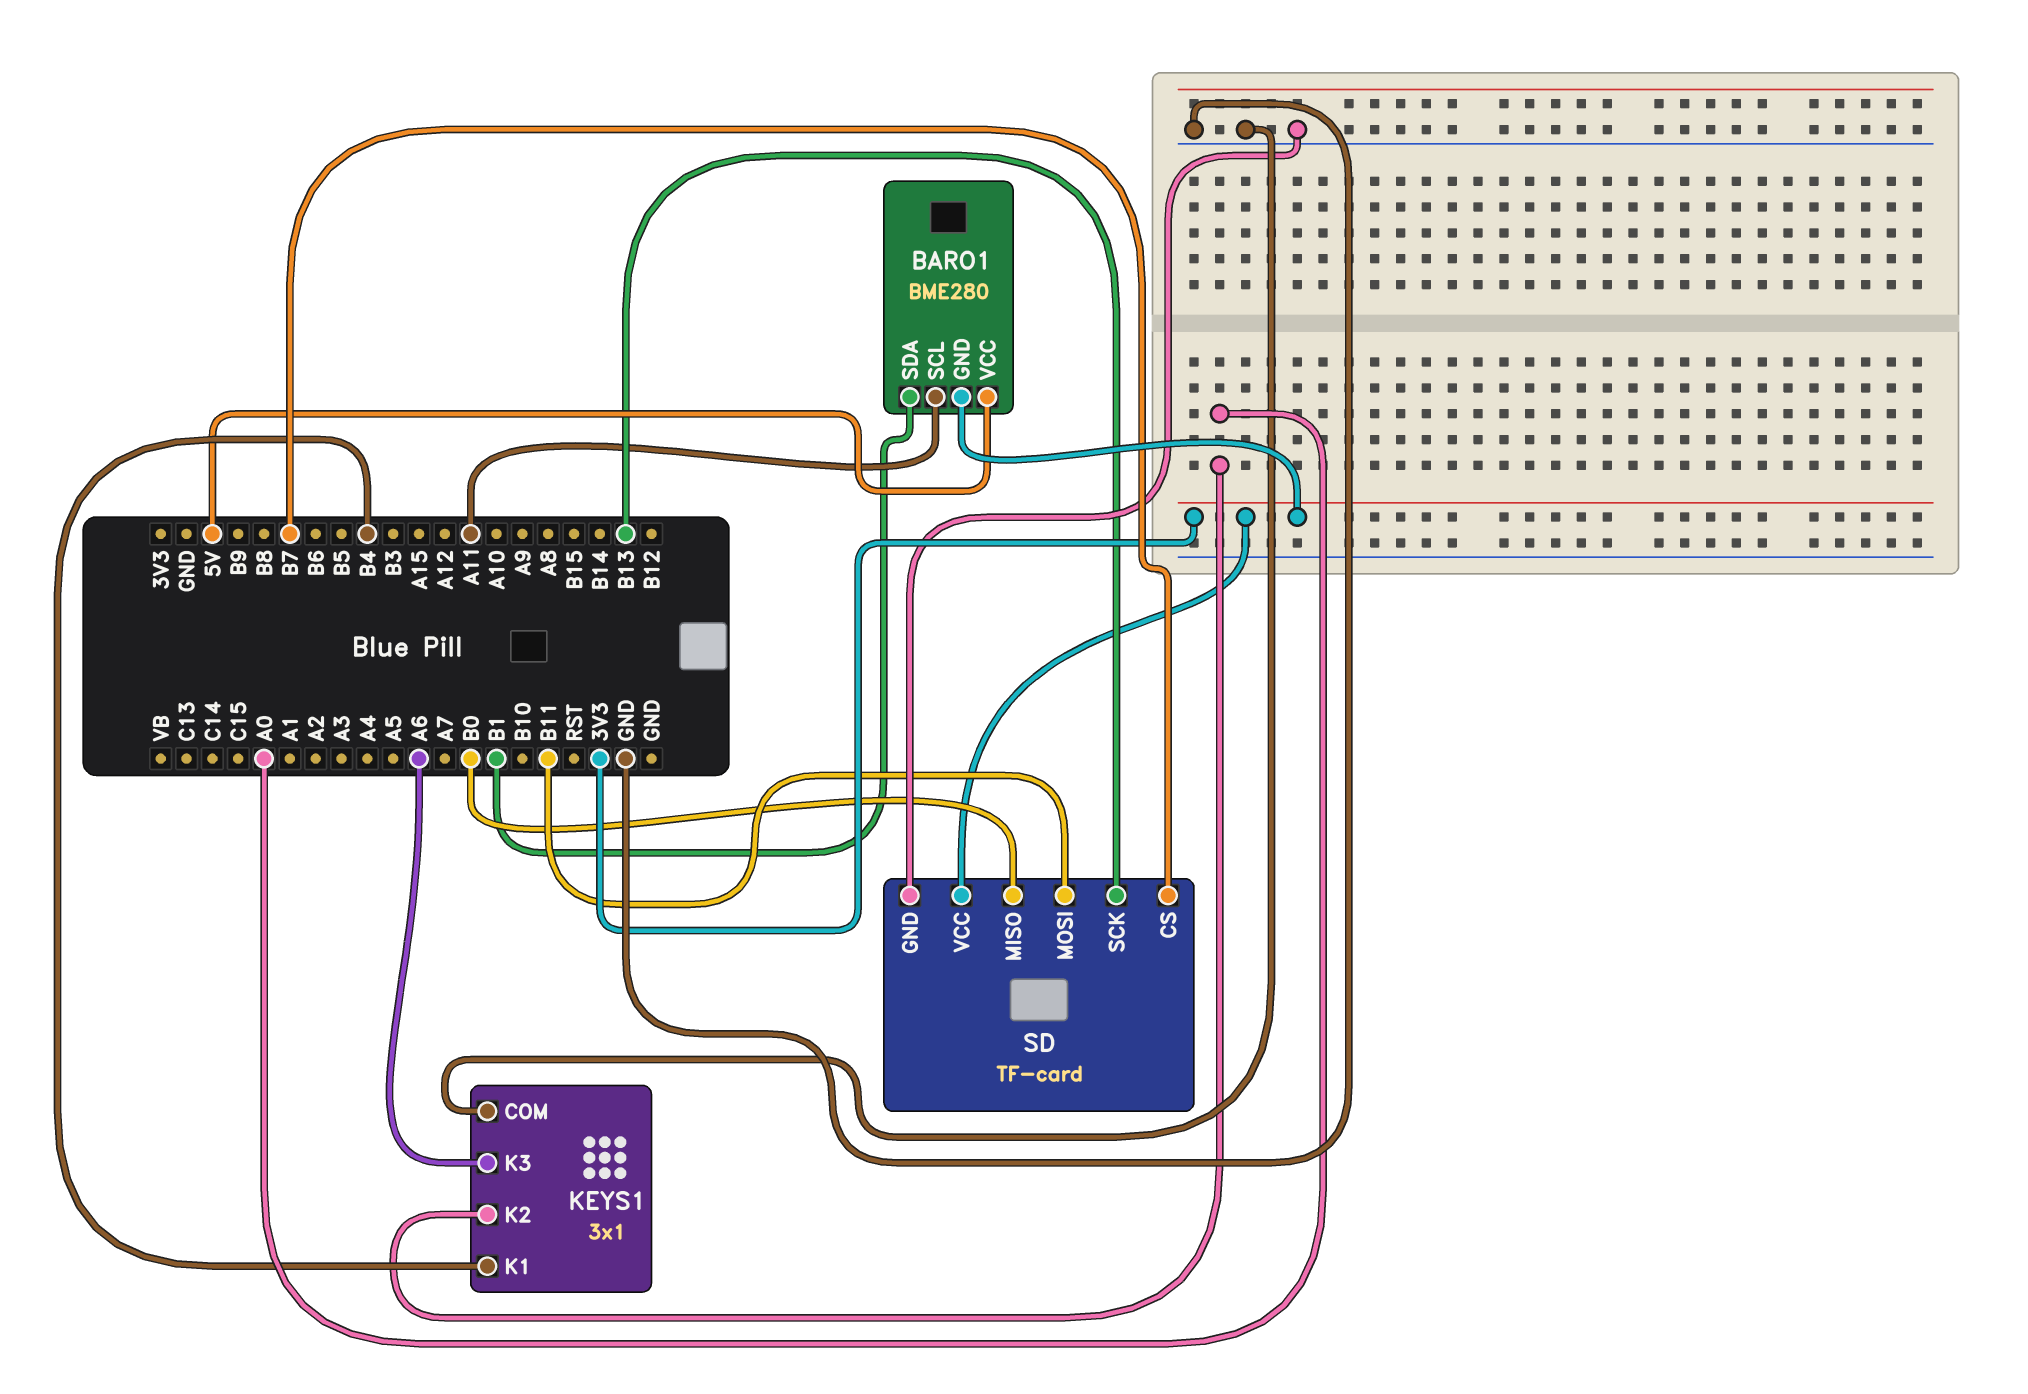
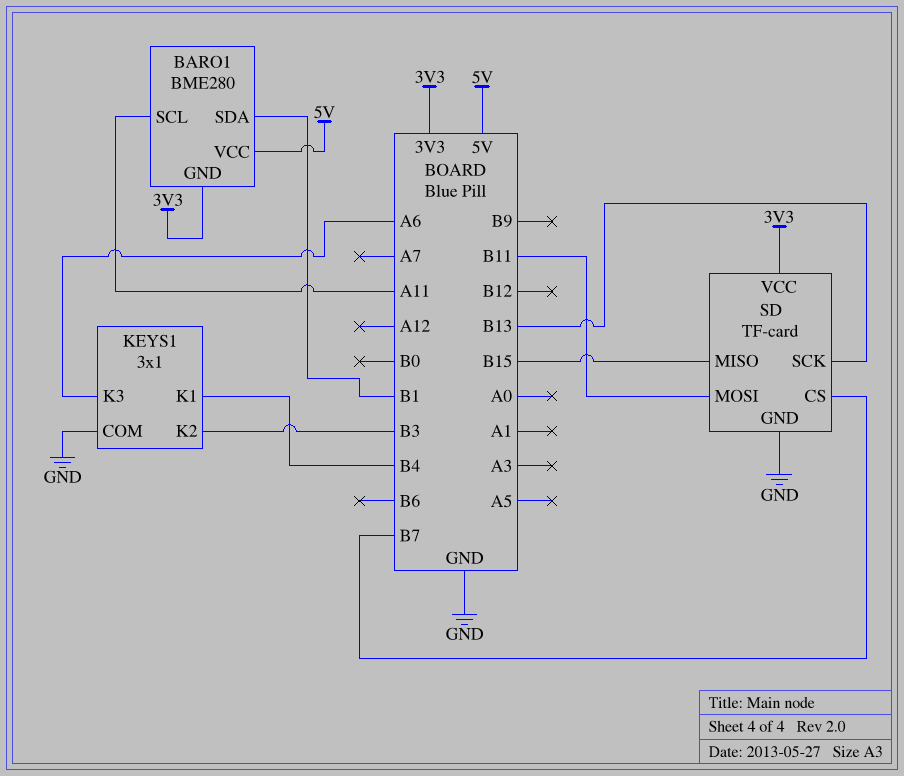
KEYS1 pin K2: A0 -> B3
SD pin MISO: B0 -> B15

